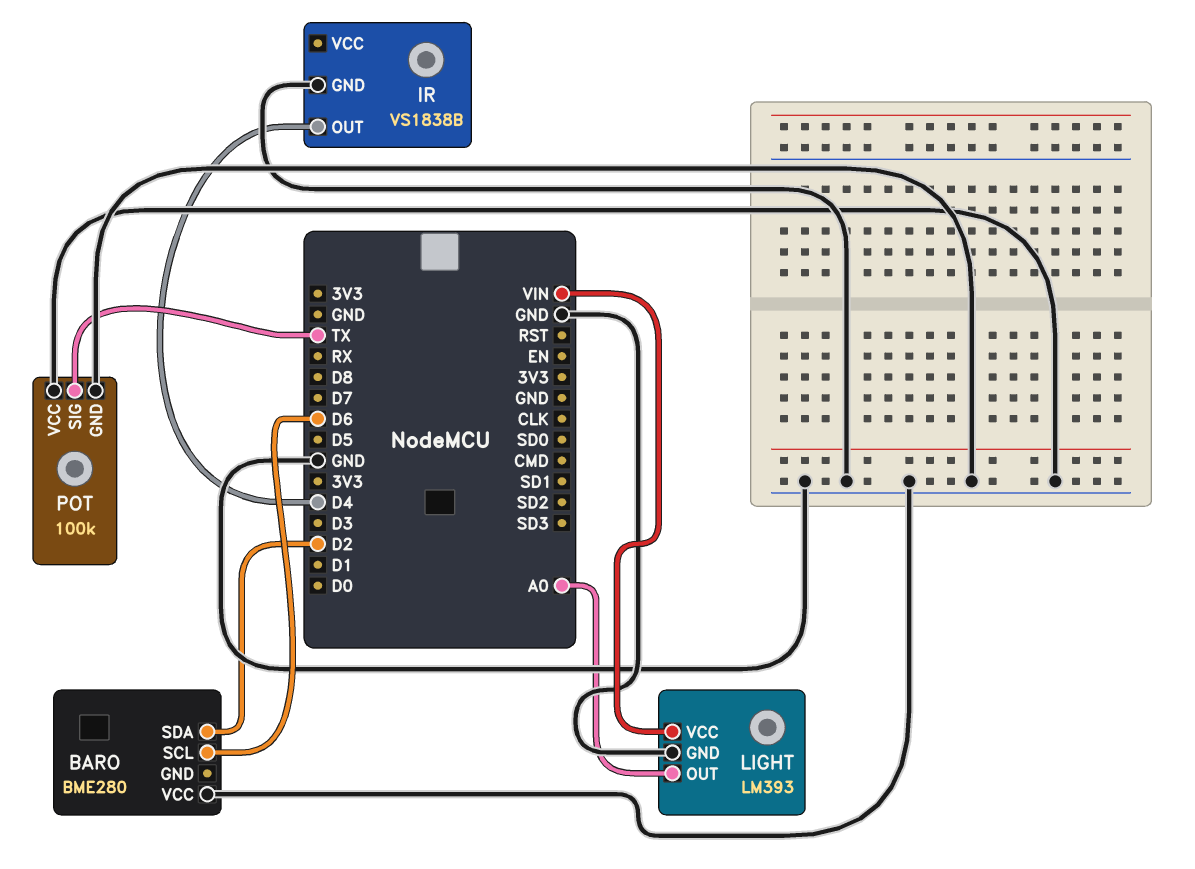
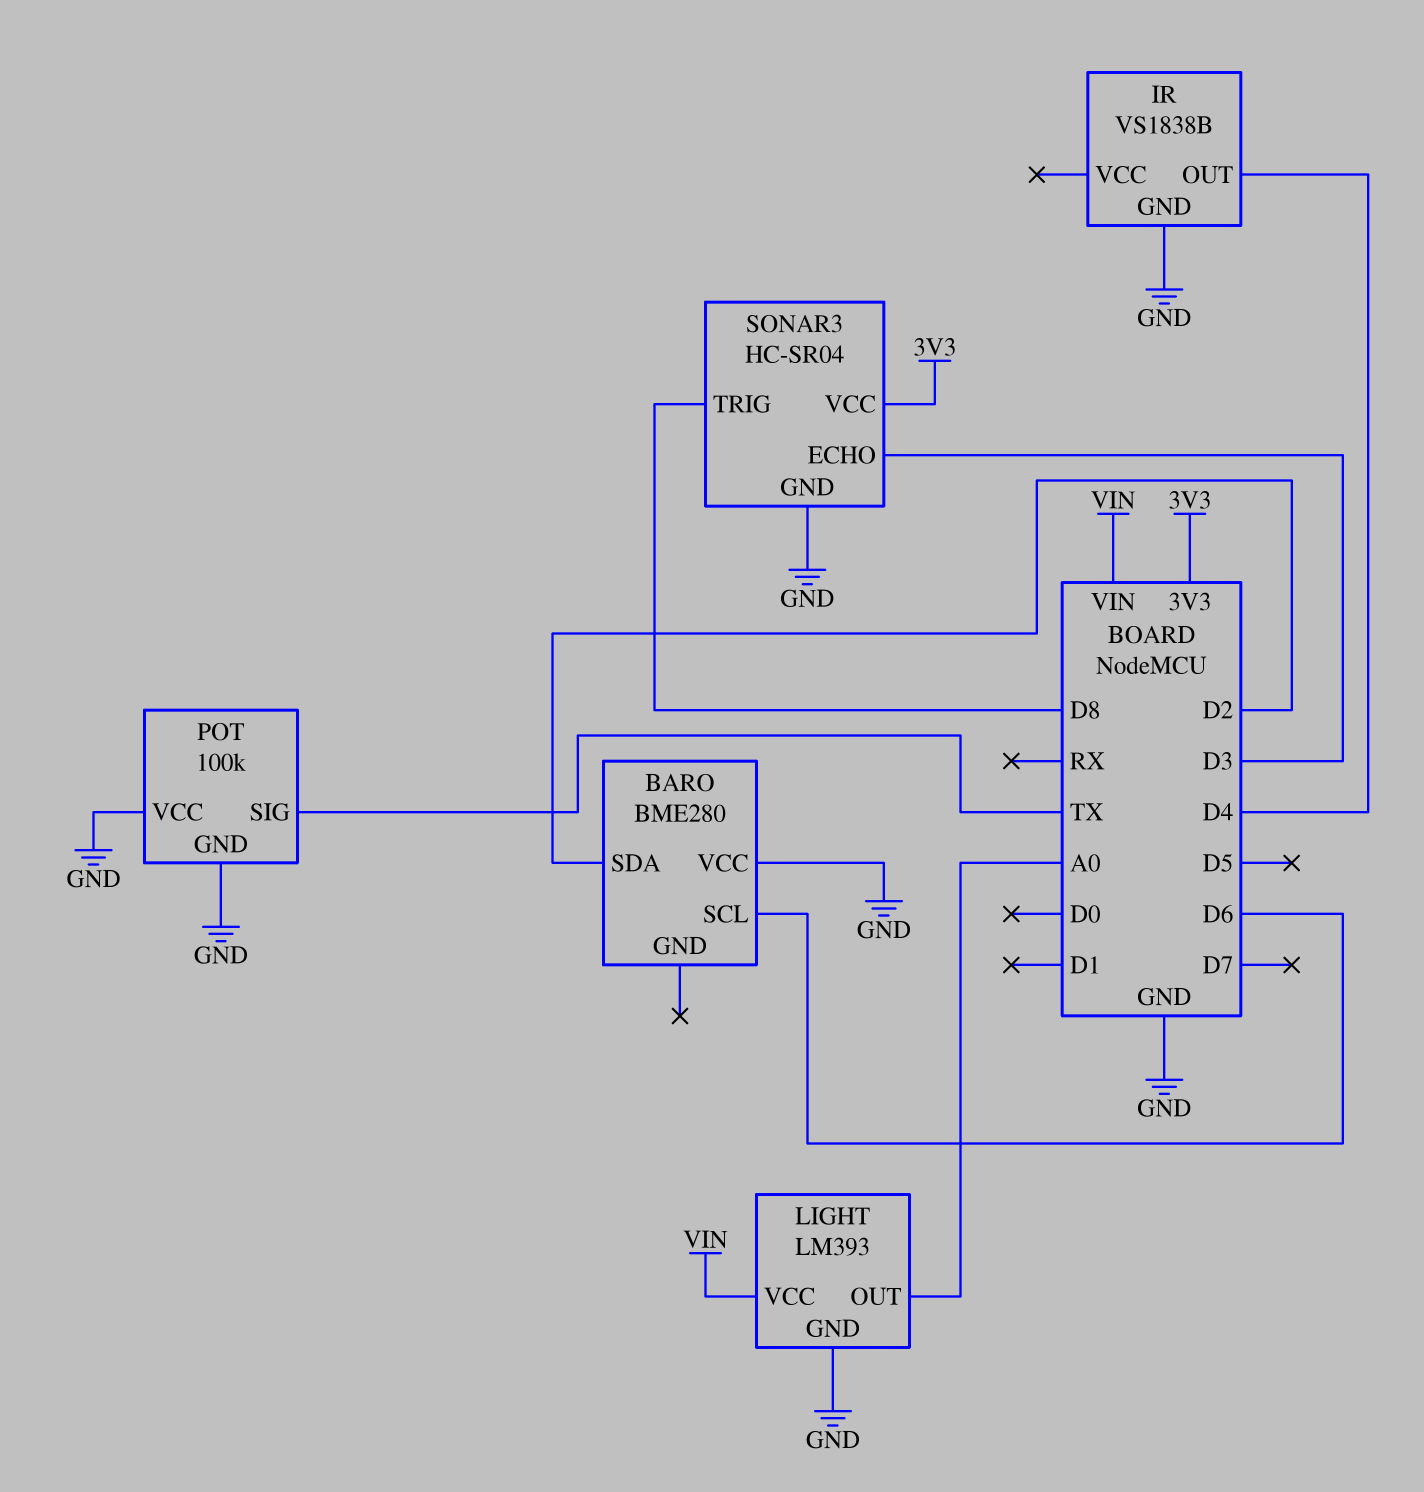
SONAR3: none -> HC-SR04
SONAR3 pin ECHO: none -> D3
SONAR3 pin GND: none -> GND
SONAR3 pin TRIG: none -> D8
SONAR3 pin VCC: none -> 3V3

